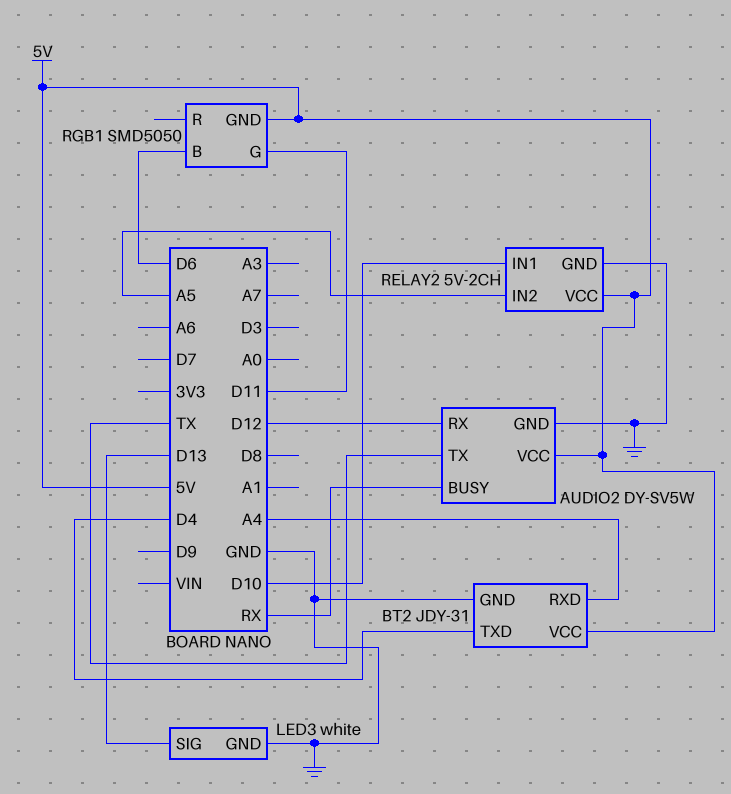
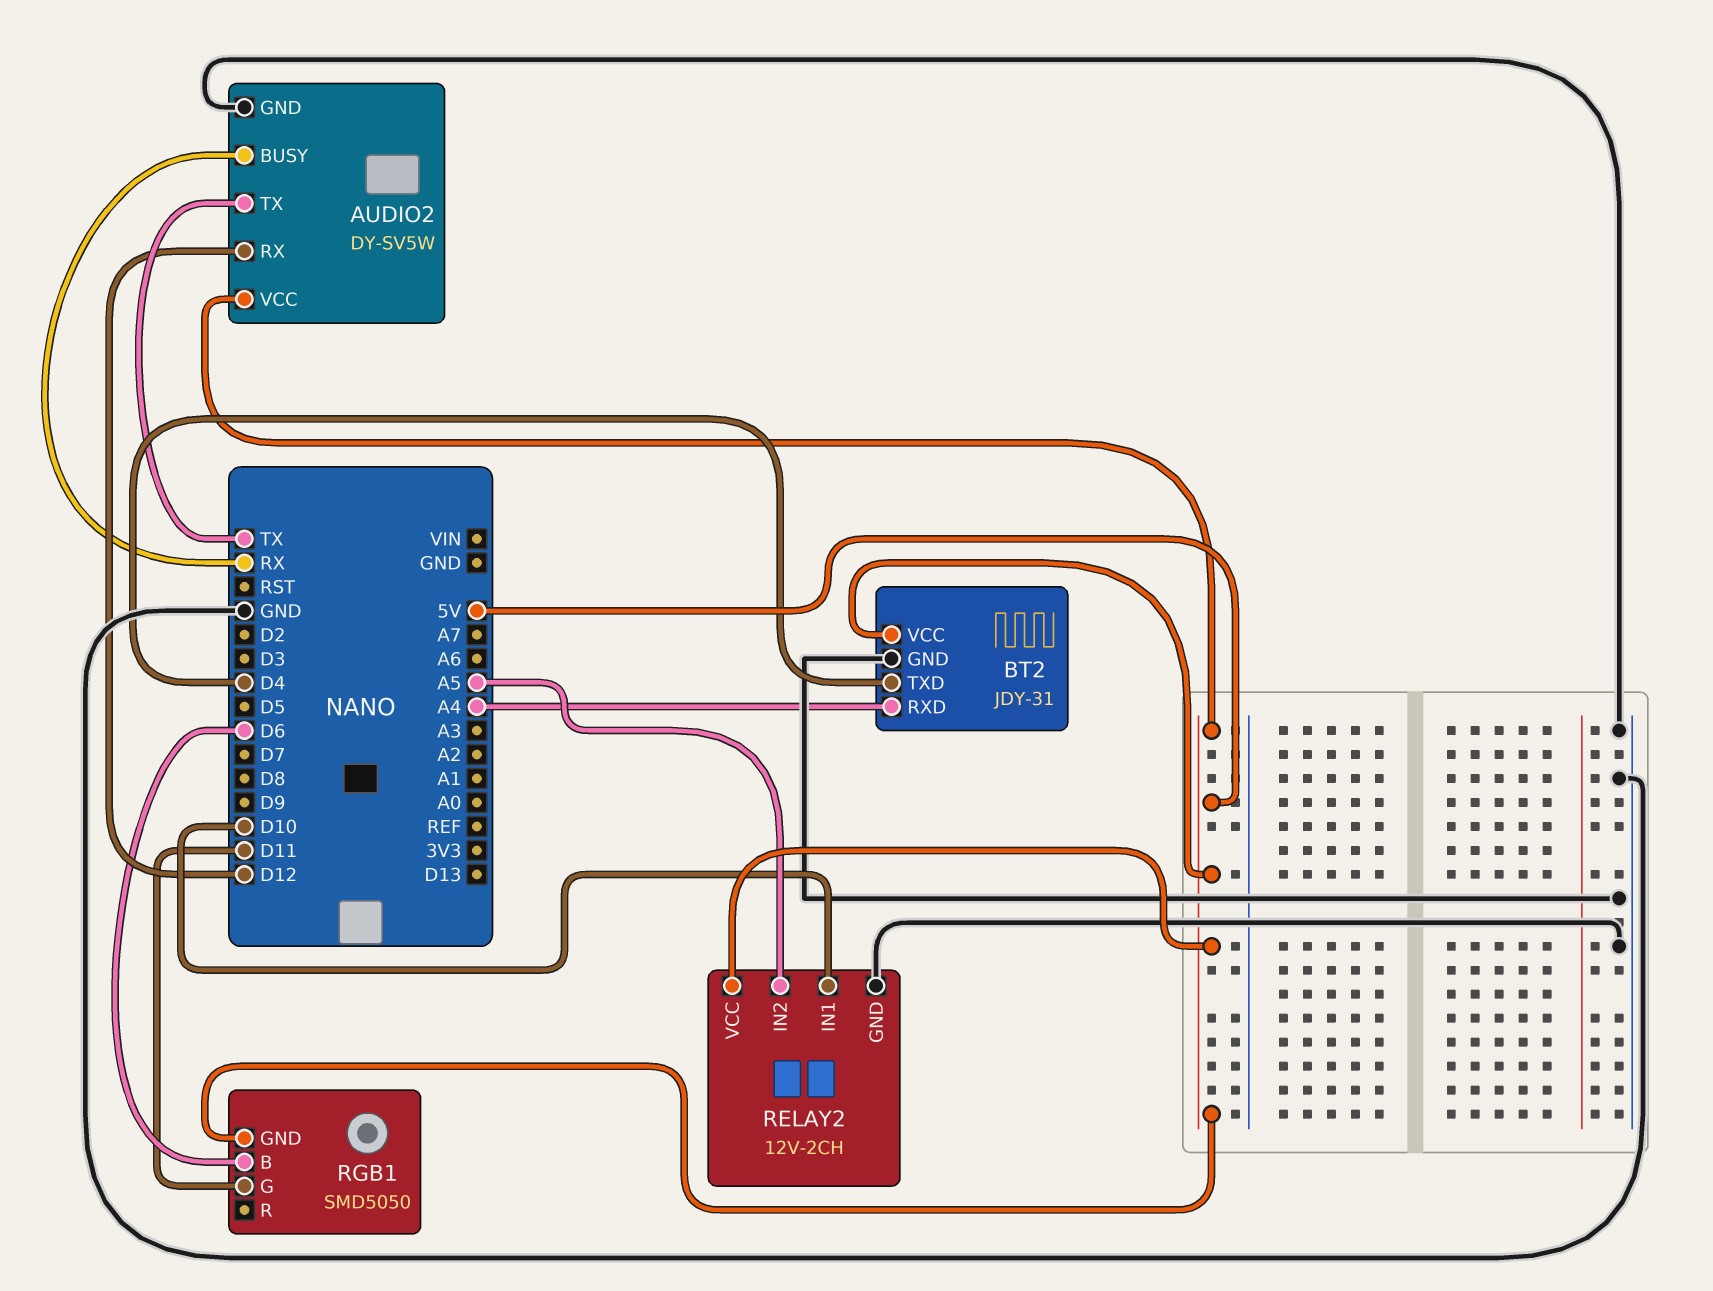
LED3: white -> none
LED3 pin GND: GND -> none
LED3 pin SIG: D13 -> none
RELAY2: 5V-2CH -> 12V-2CH

